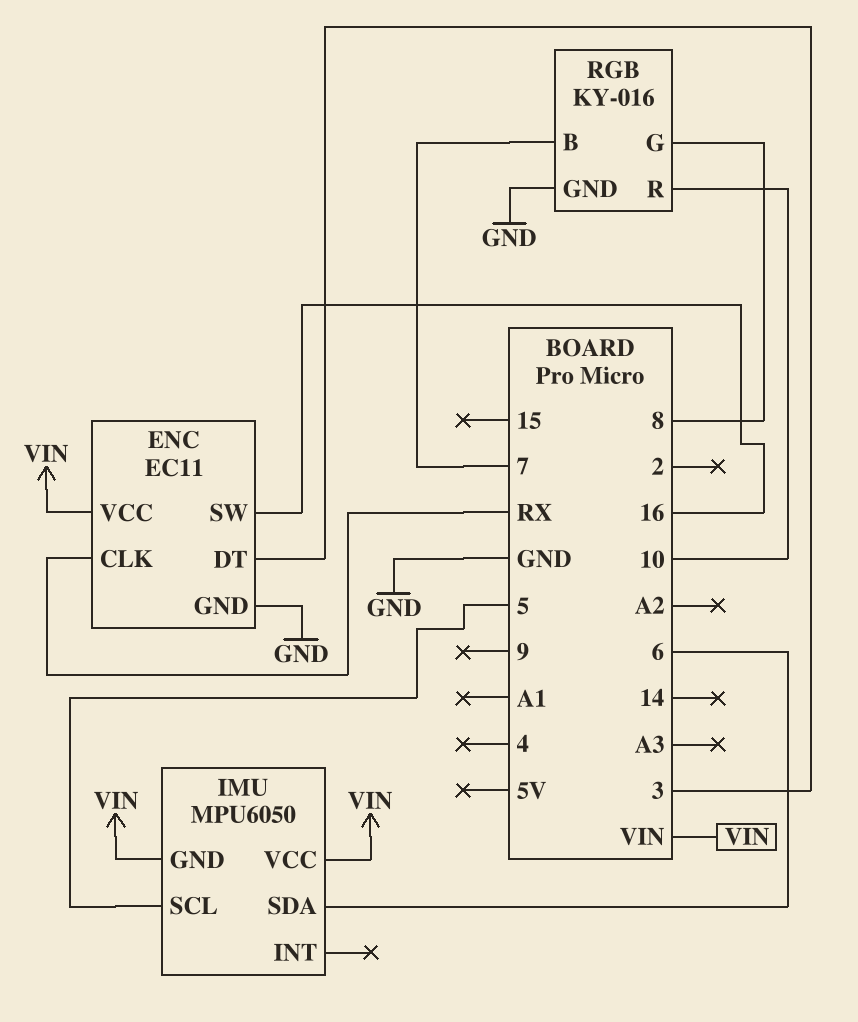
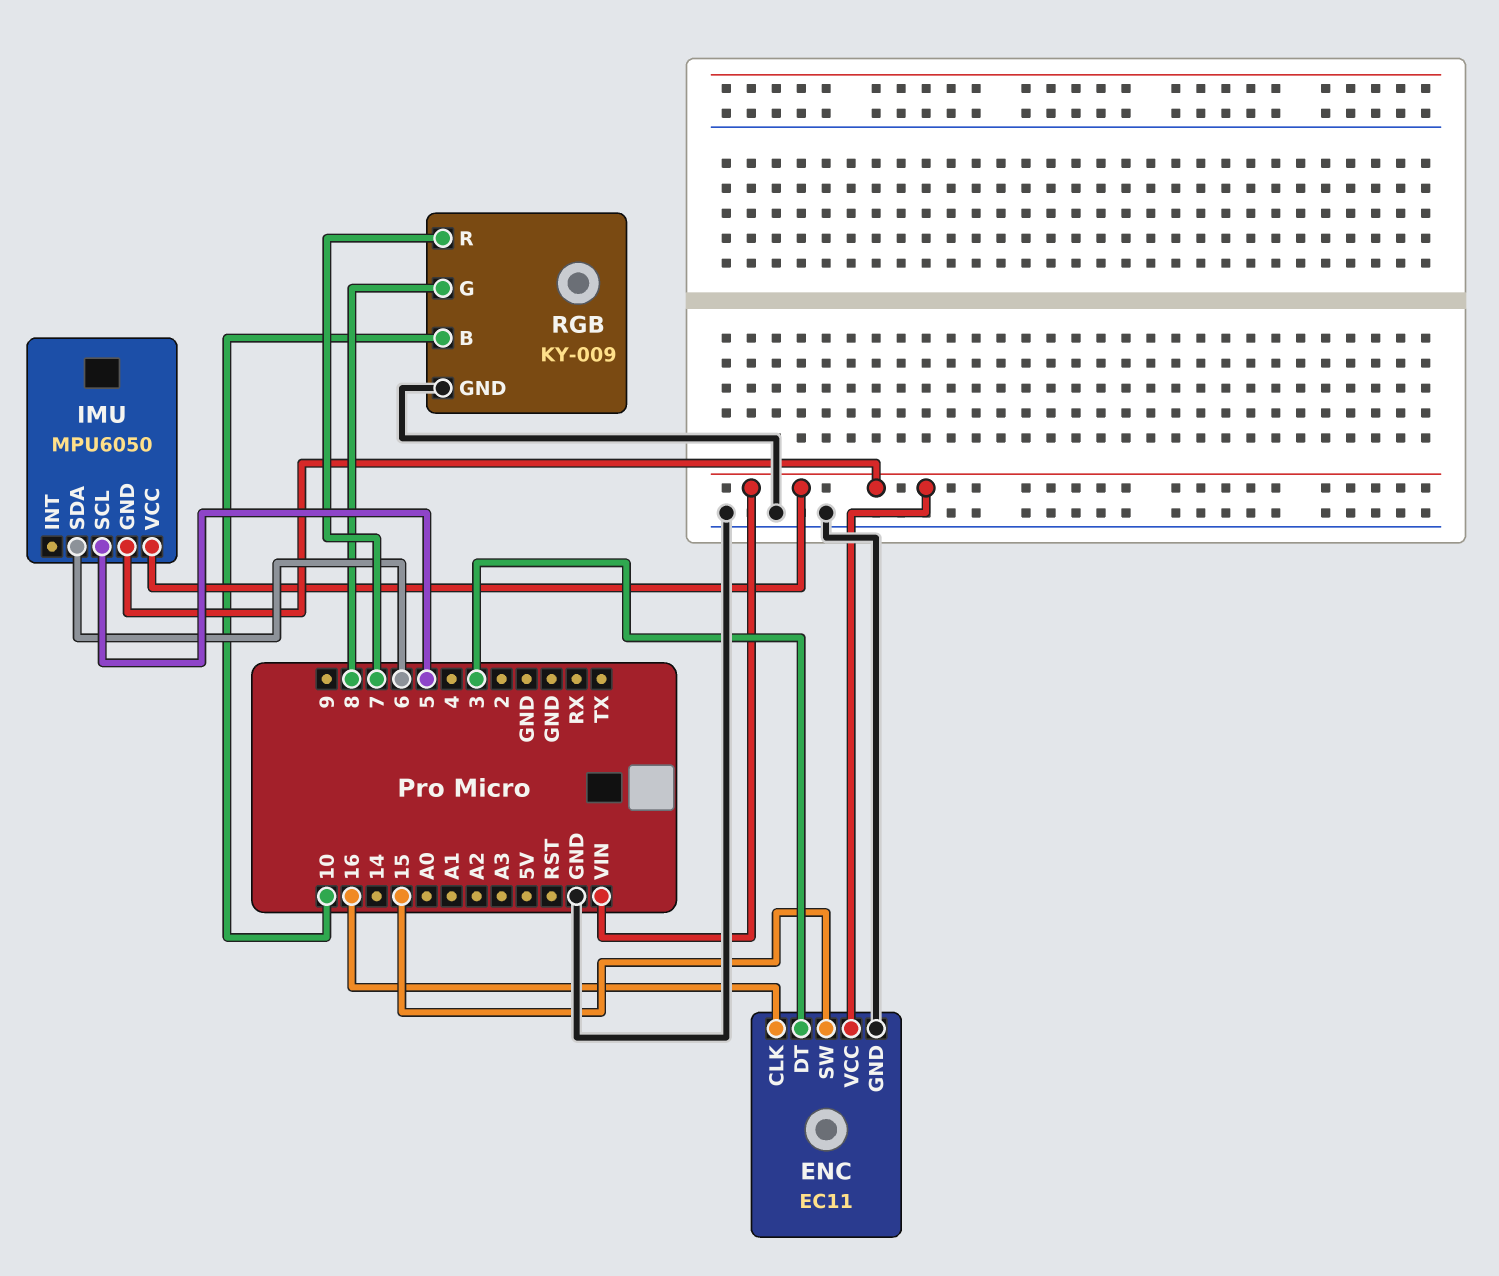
ENC pin CLK: RX -> 16
ENC pin SW: 16 -> 15
RGB: KY-016 -> KY-009
RGB pin B: 7 -> 10
RGB pin R: 10 -> 7

